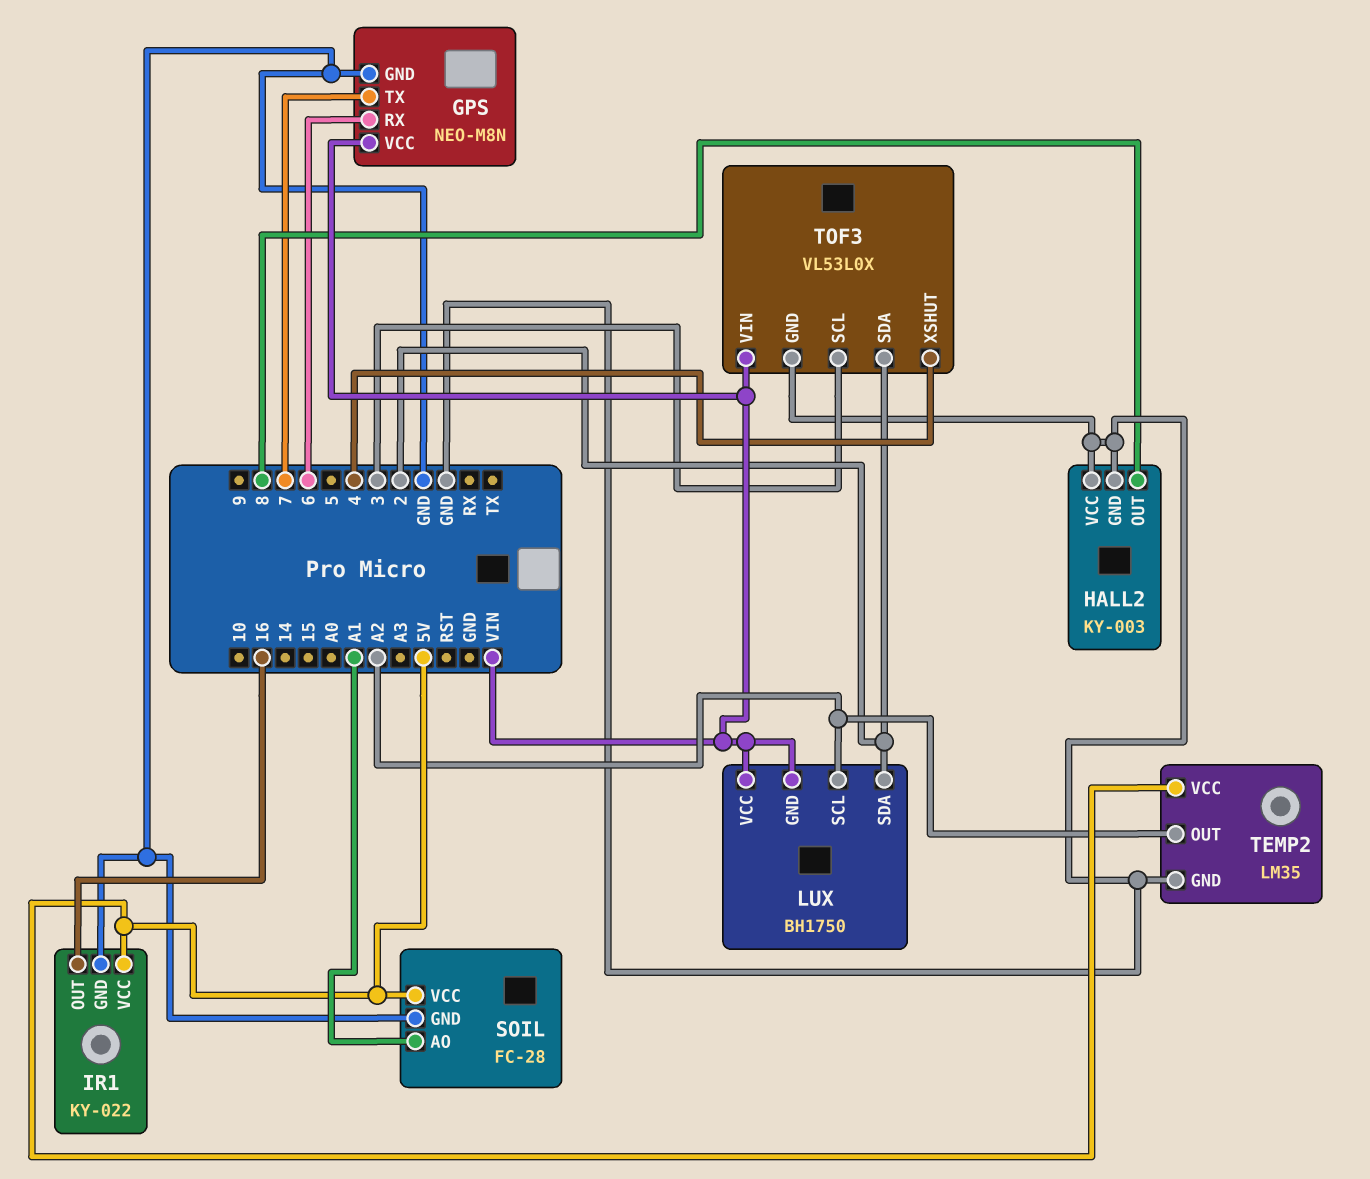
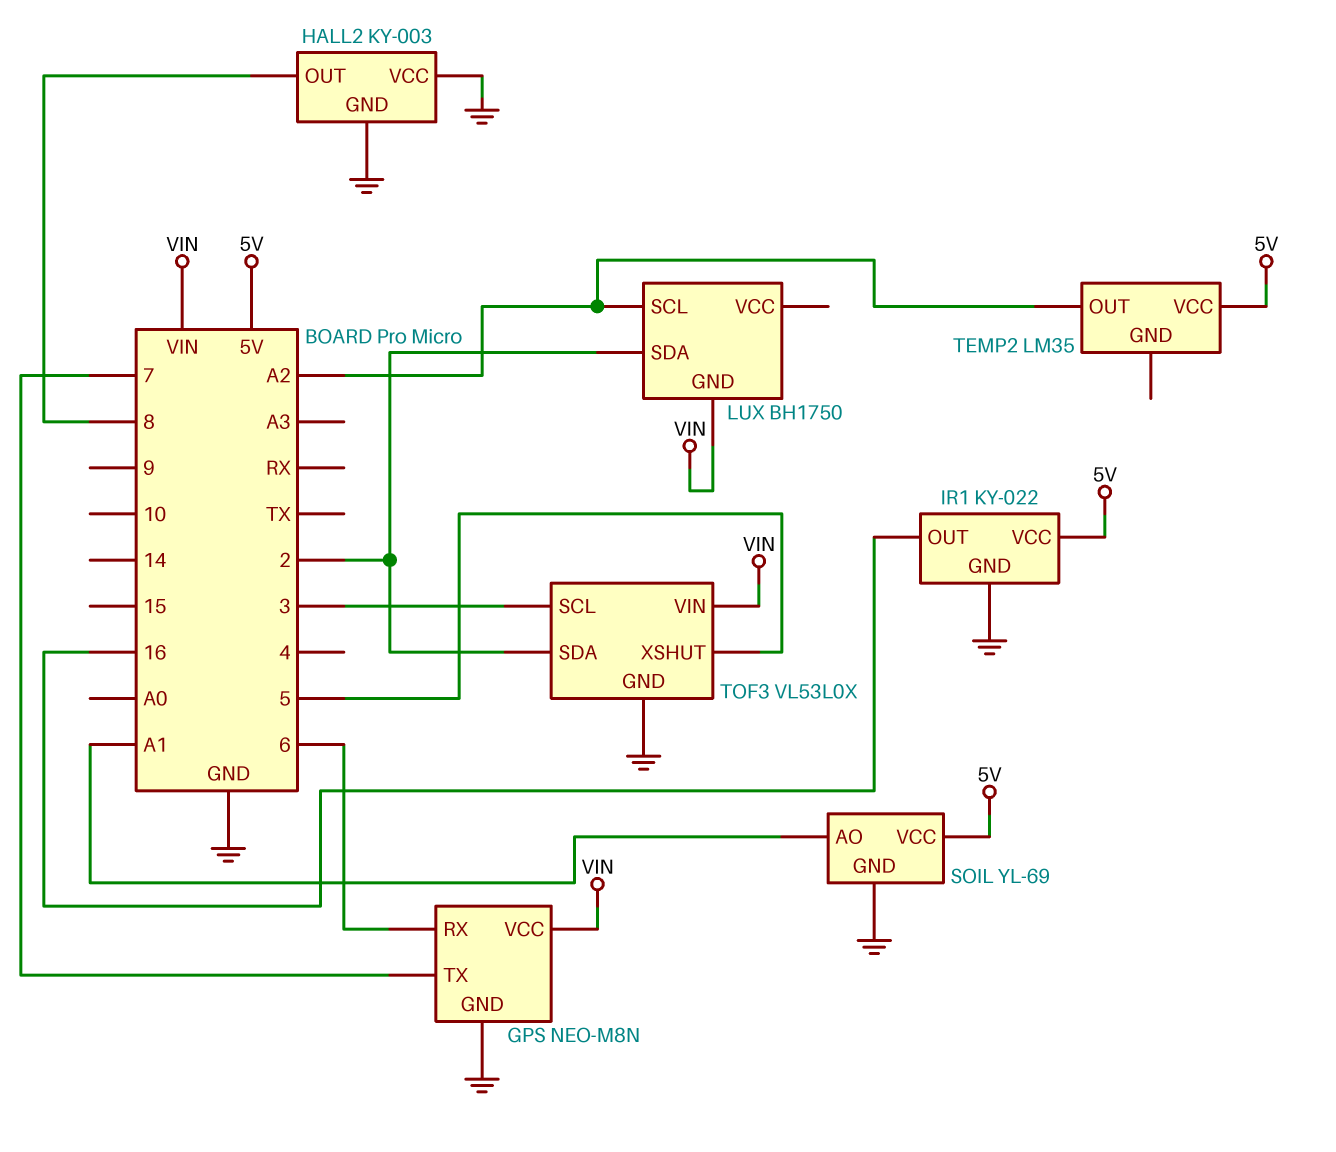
LUX pin VCC: VIN -> none
SOIL: FC-28 -> YL-69
TEMP2 pin GND: GND -> none
TOF3 pin XSHUT: 4 -> 5

